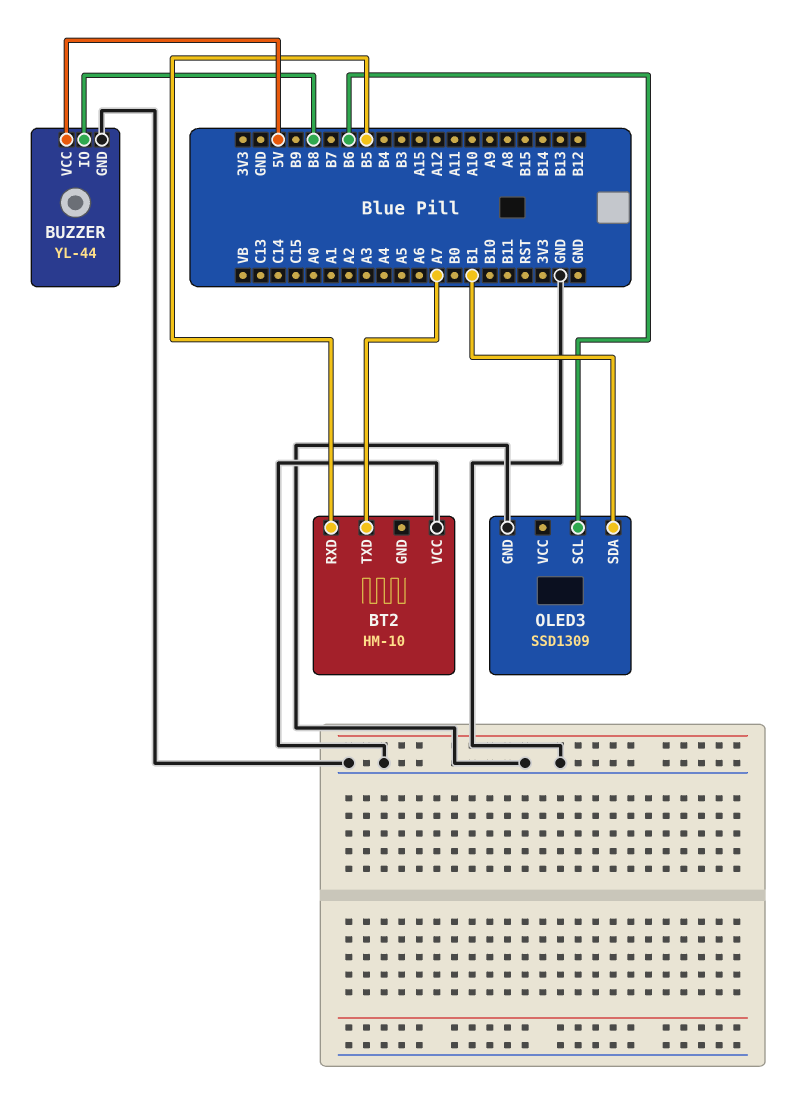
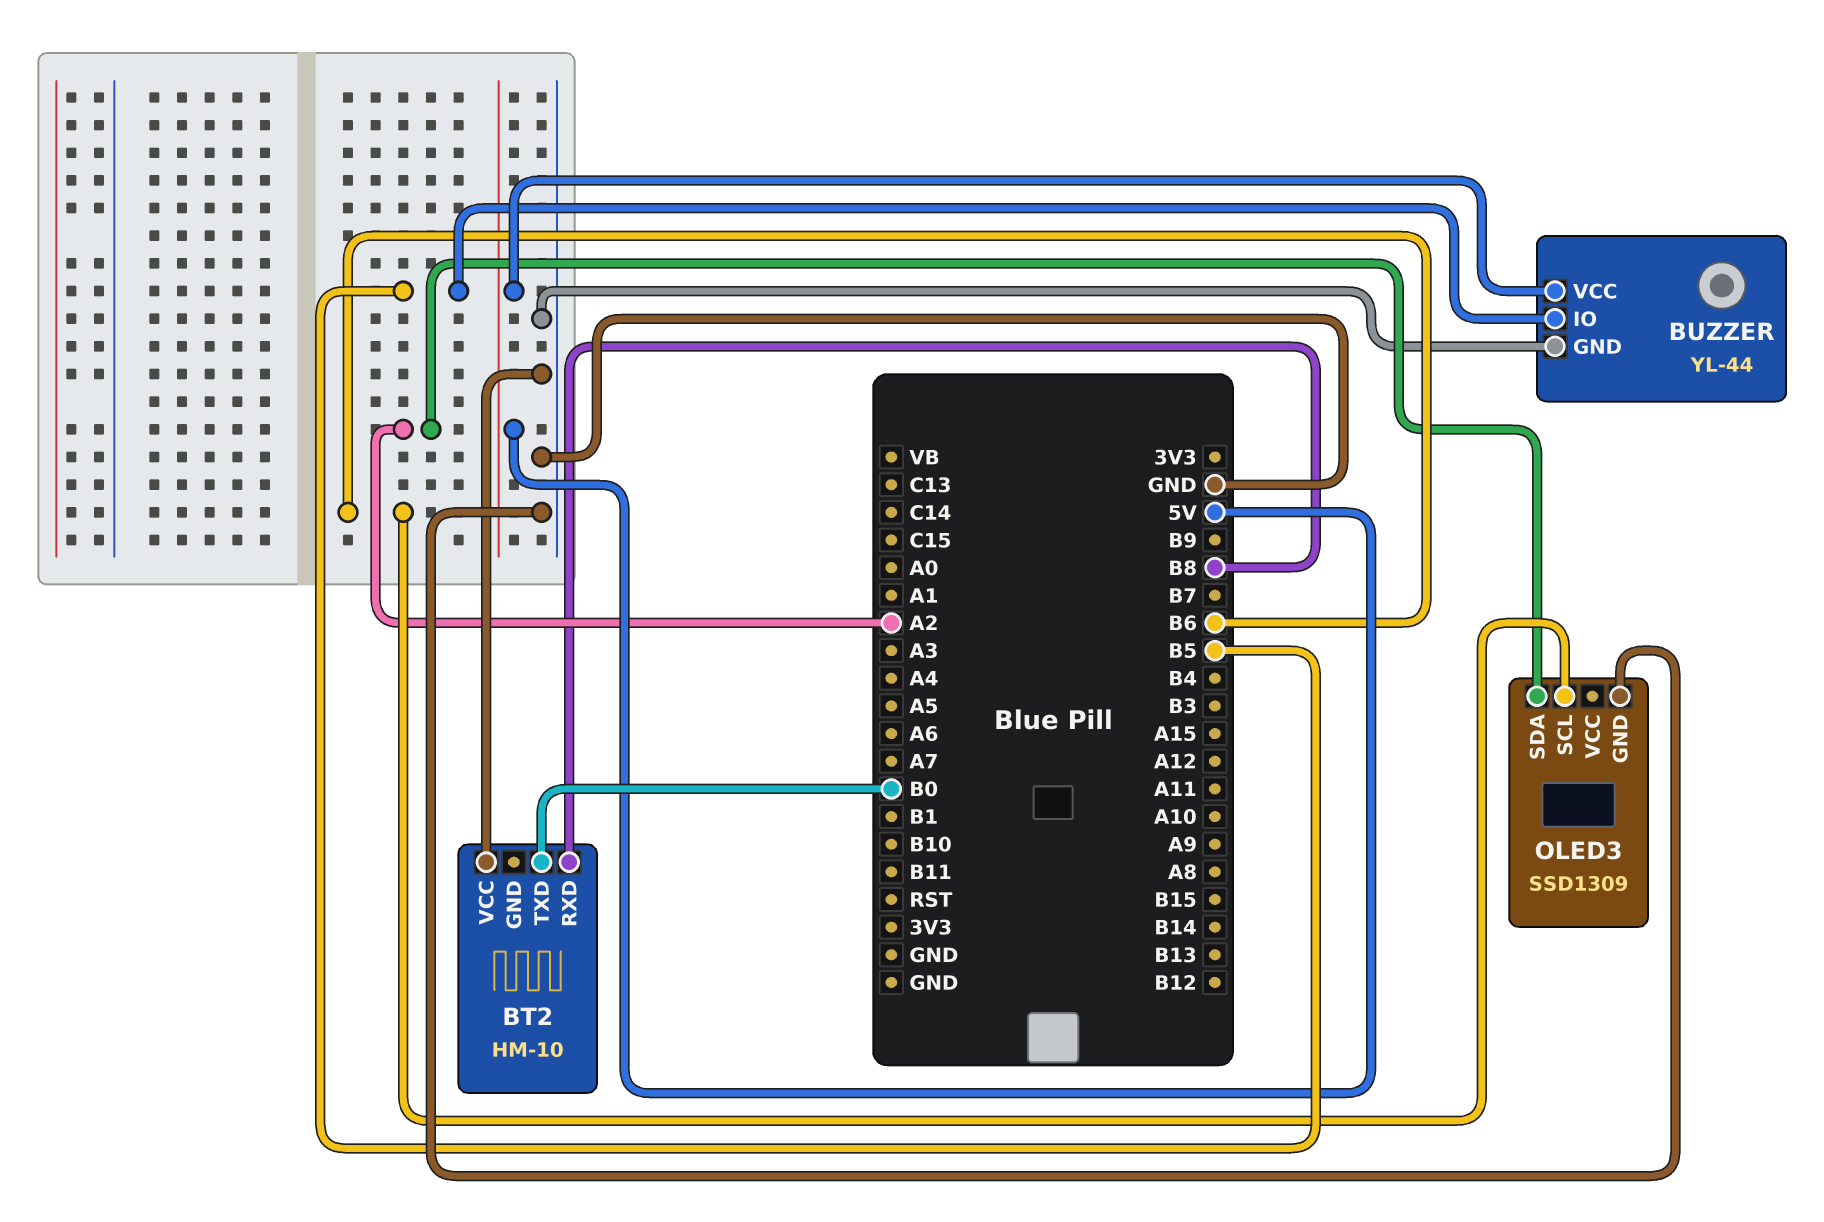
BT2 pin RXD: B5 -> B8
BT2 pin TXD: A7 -> B0
BUZZER pin IO: B8 -> B5
OLED3 pin SDA: B1 -> A2

